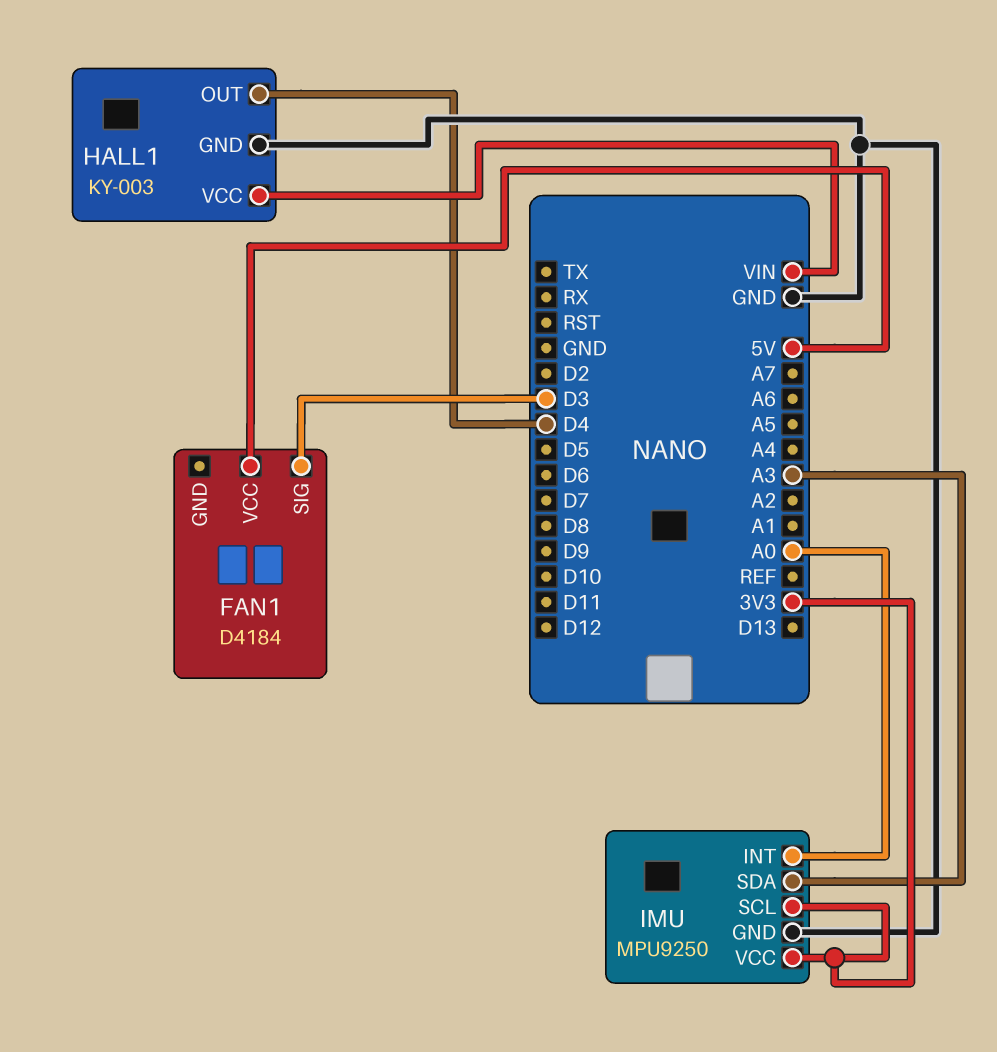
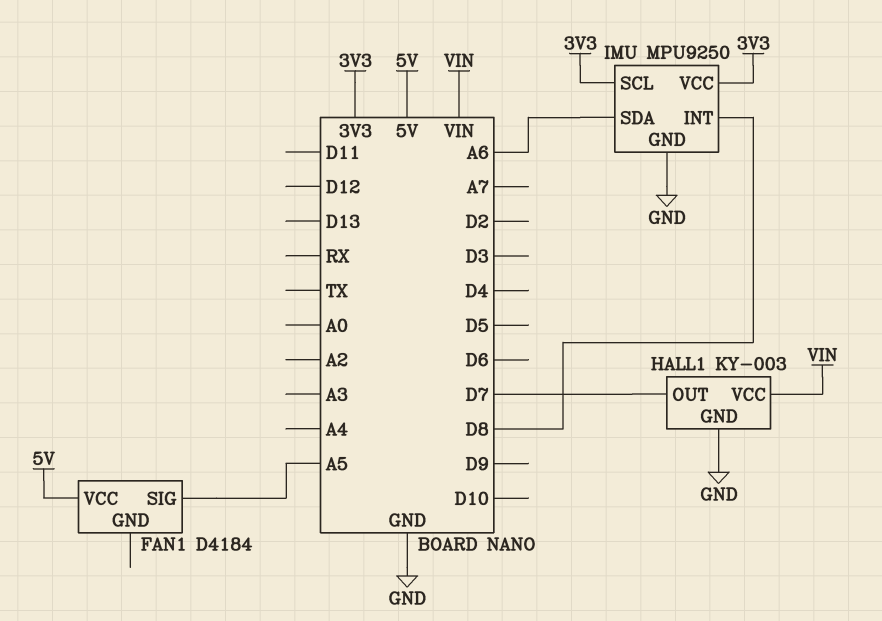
FAN1 pin SIG: D3 -> A5
HALL1 pin OUT: D4 -> D7
IMU pin INT: A0 -> D8
IMU pin SDA: A3 -> A6

